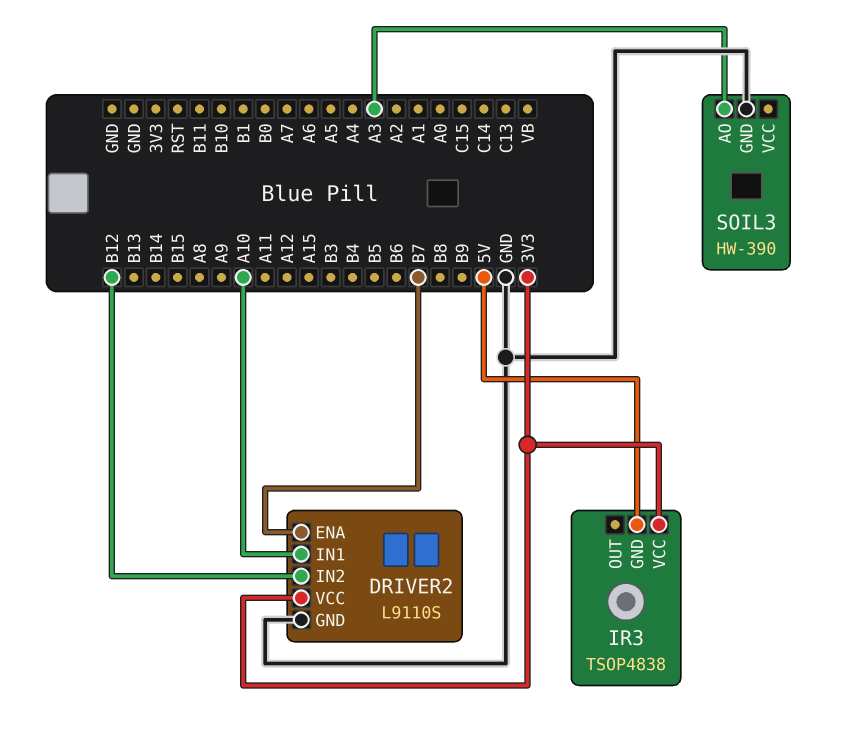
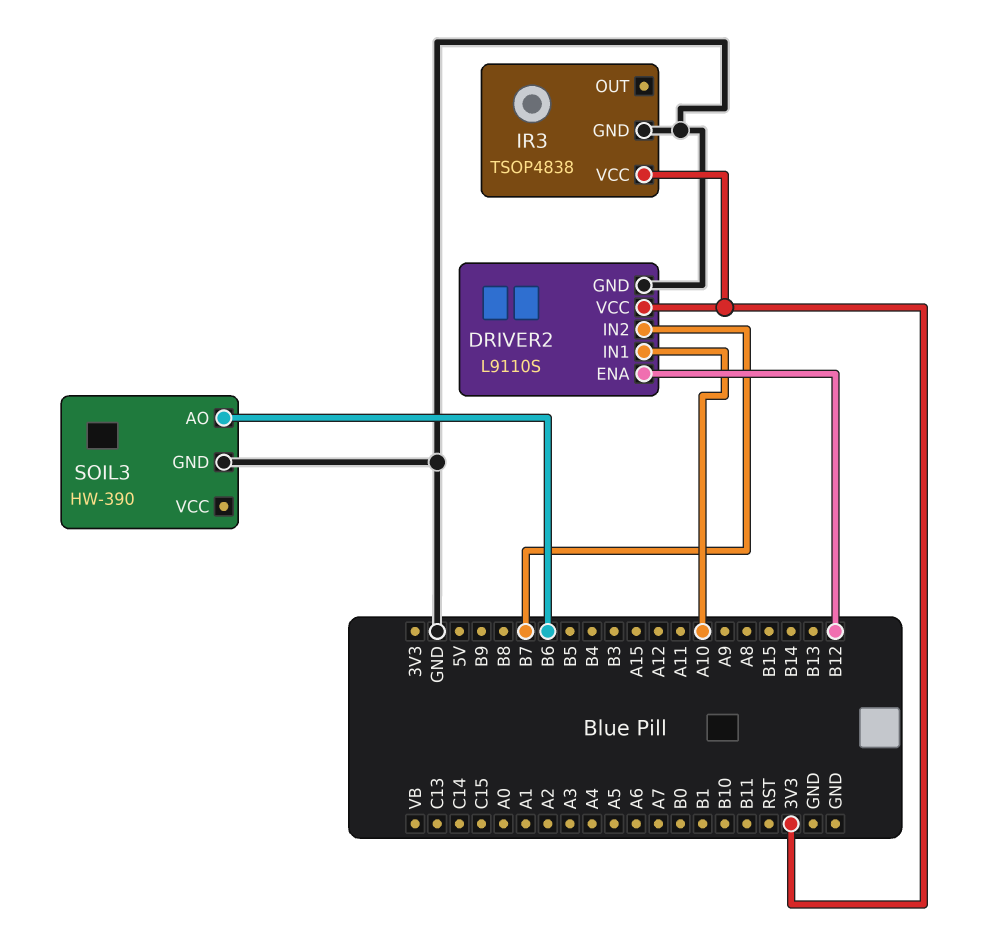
DRIVER2 pin ENA: B7 -> B12
DRIVER2 pin IN2: B12 -> B7
IR3 pin GND: 5V -> GND
SOIL3 pin AO: A3 -> B6

